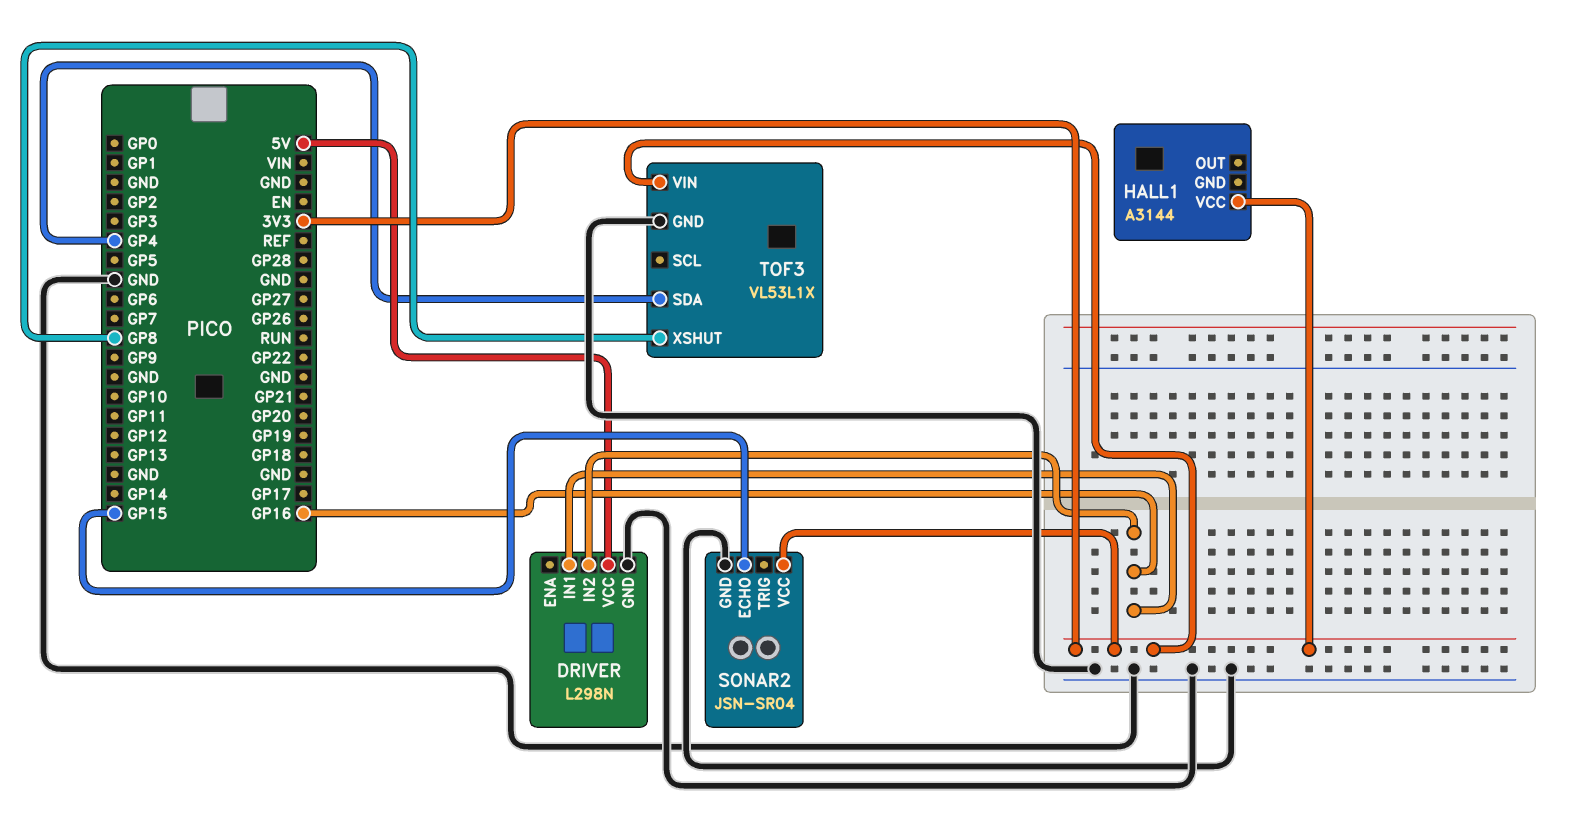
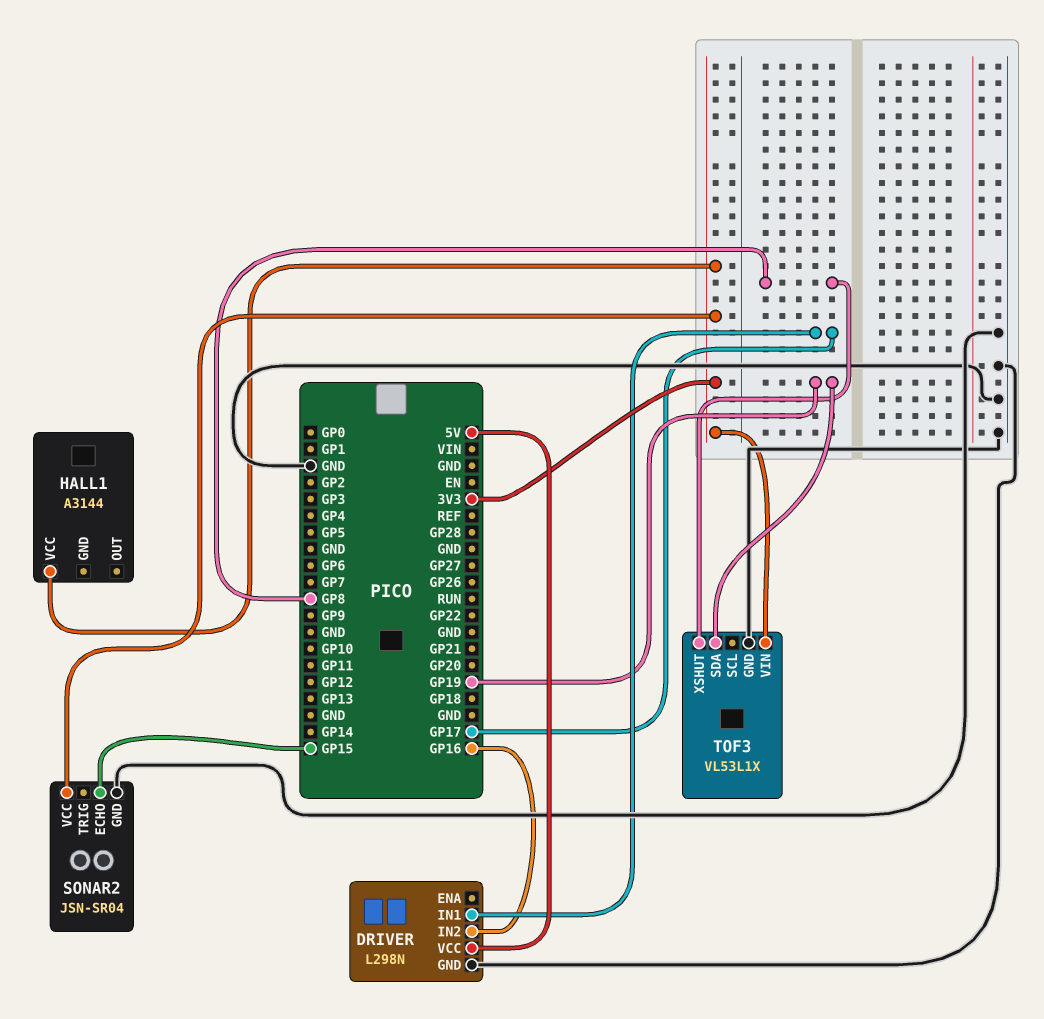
DRIVER pin IN1: GP16 -> GP17
TOF3 pin SDA: GP4 -> GP19

